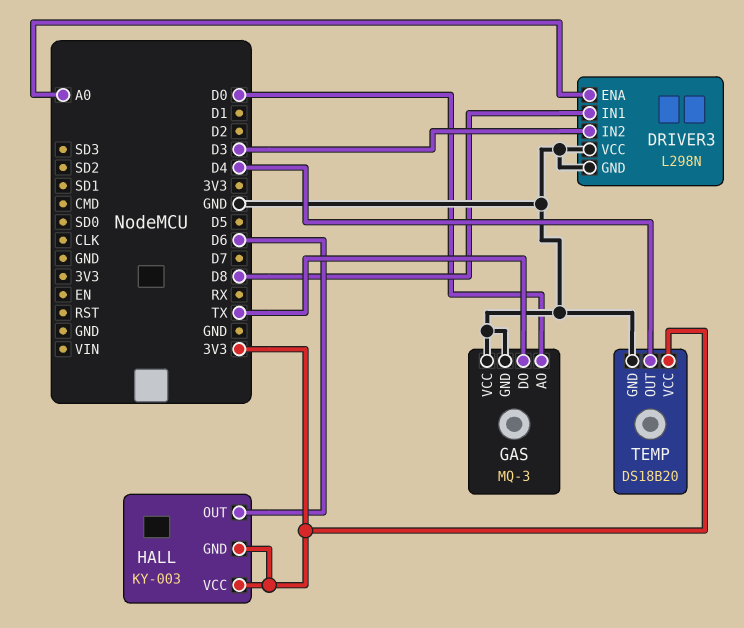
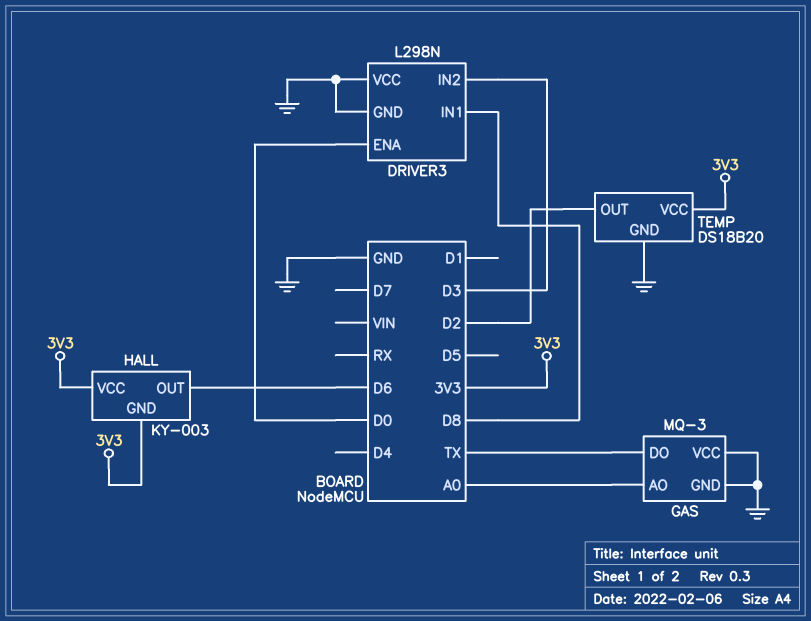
DRIVER3 pin ENA: A0 -> D0
GAS pin AO: D0 -> A0
TEMP pin OUT: D4 -> D2

